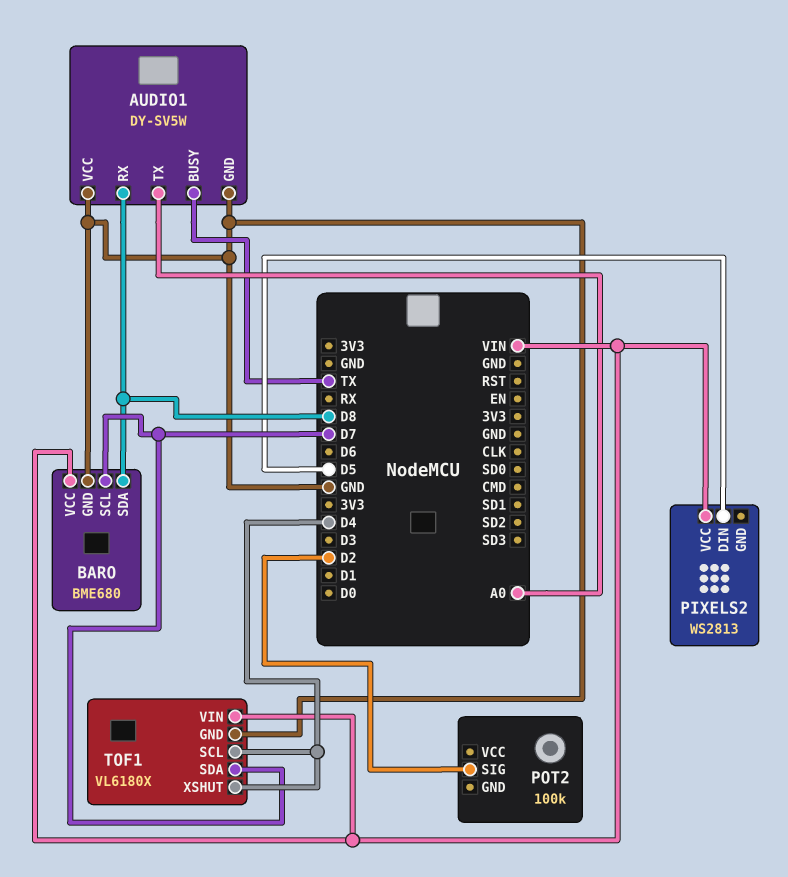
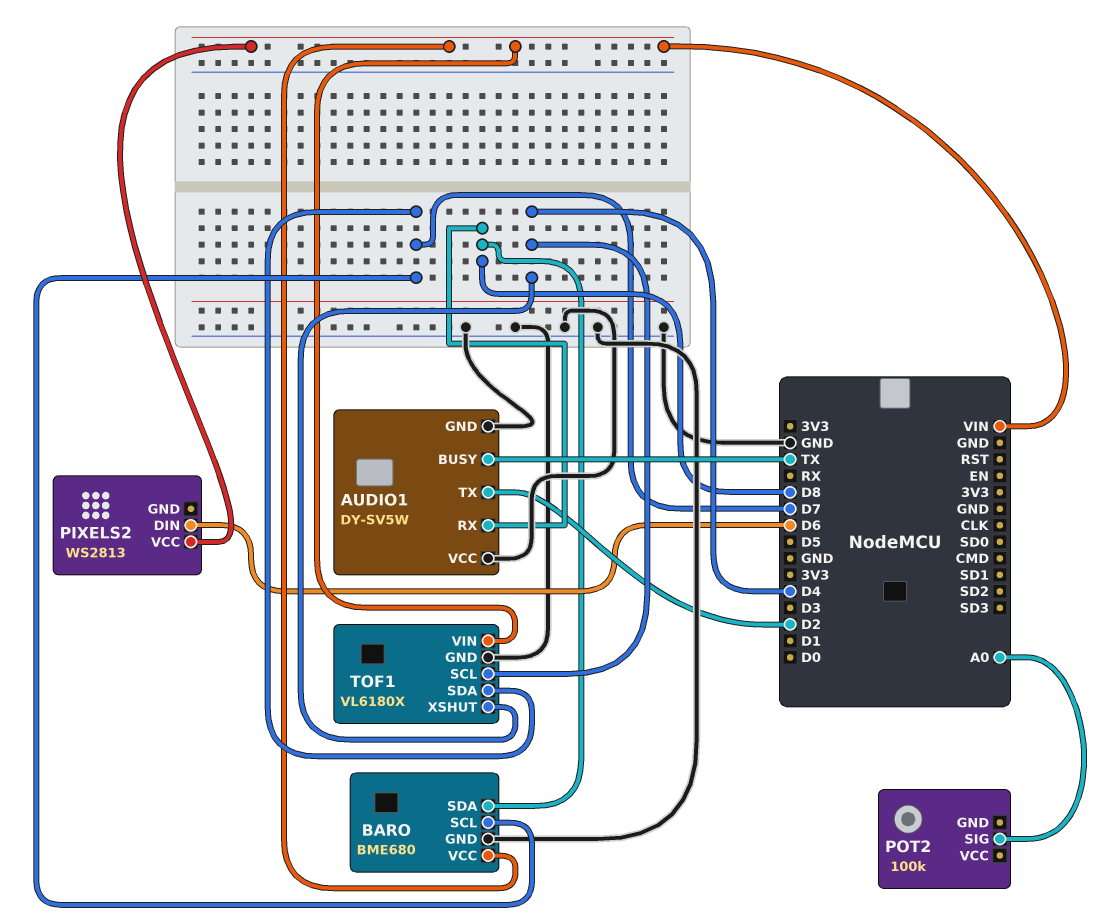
AUDIO1 pin TX: A0 -> D2
PIXELS2 pin DIN: D5 -> D6
POT2 pin SIG: D2 -> A0

